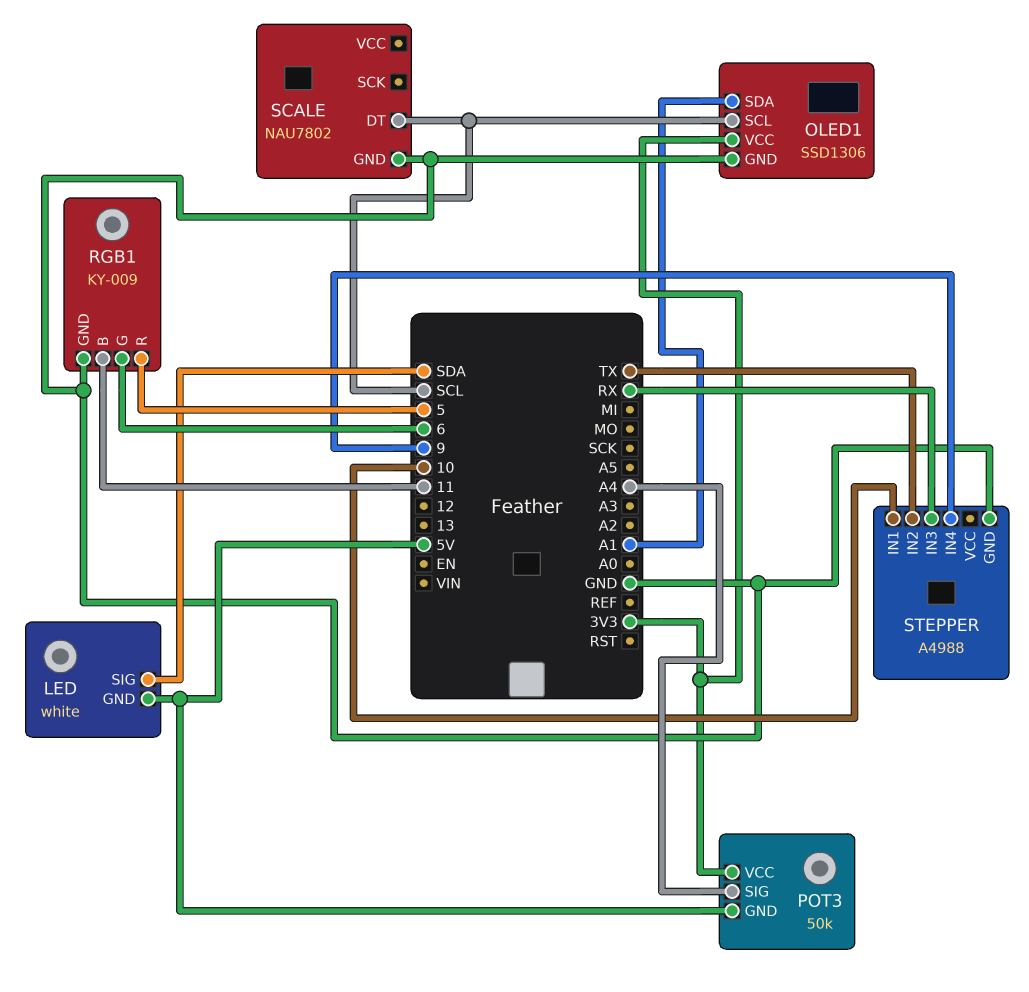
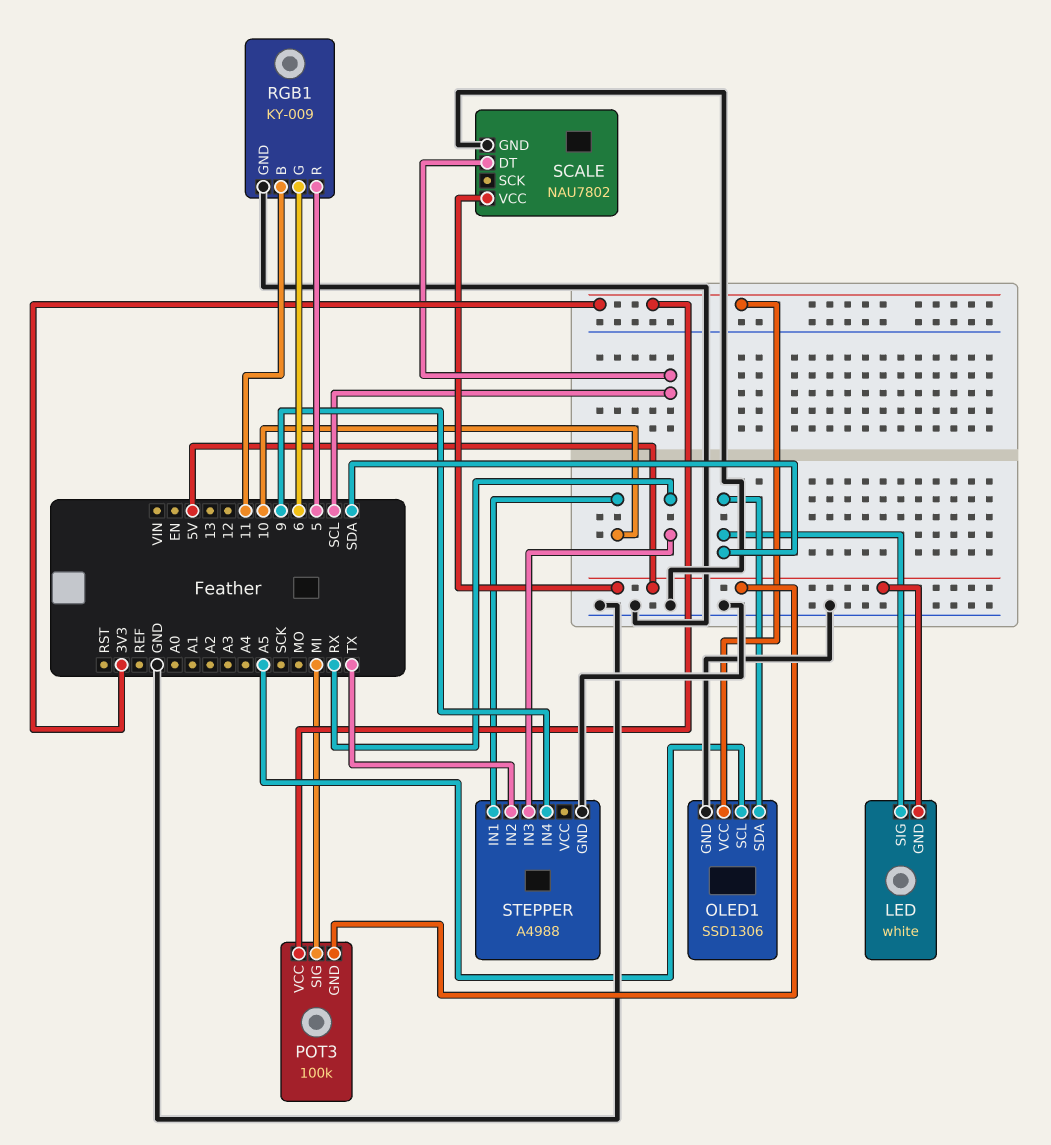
OLED1 pin SCL: SCL -> A5
OLED1 pin SDA: A1 -> SDA
POT3: 50k -> 100k
POT3 pin SIG: A4 -> MI
SCALE pin VCC: none -> 5V

